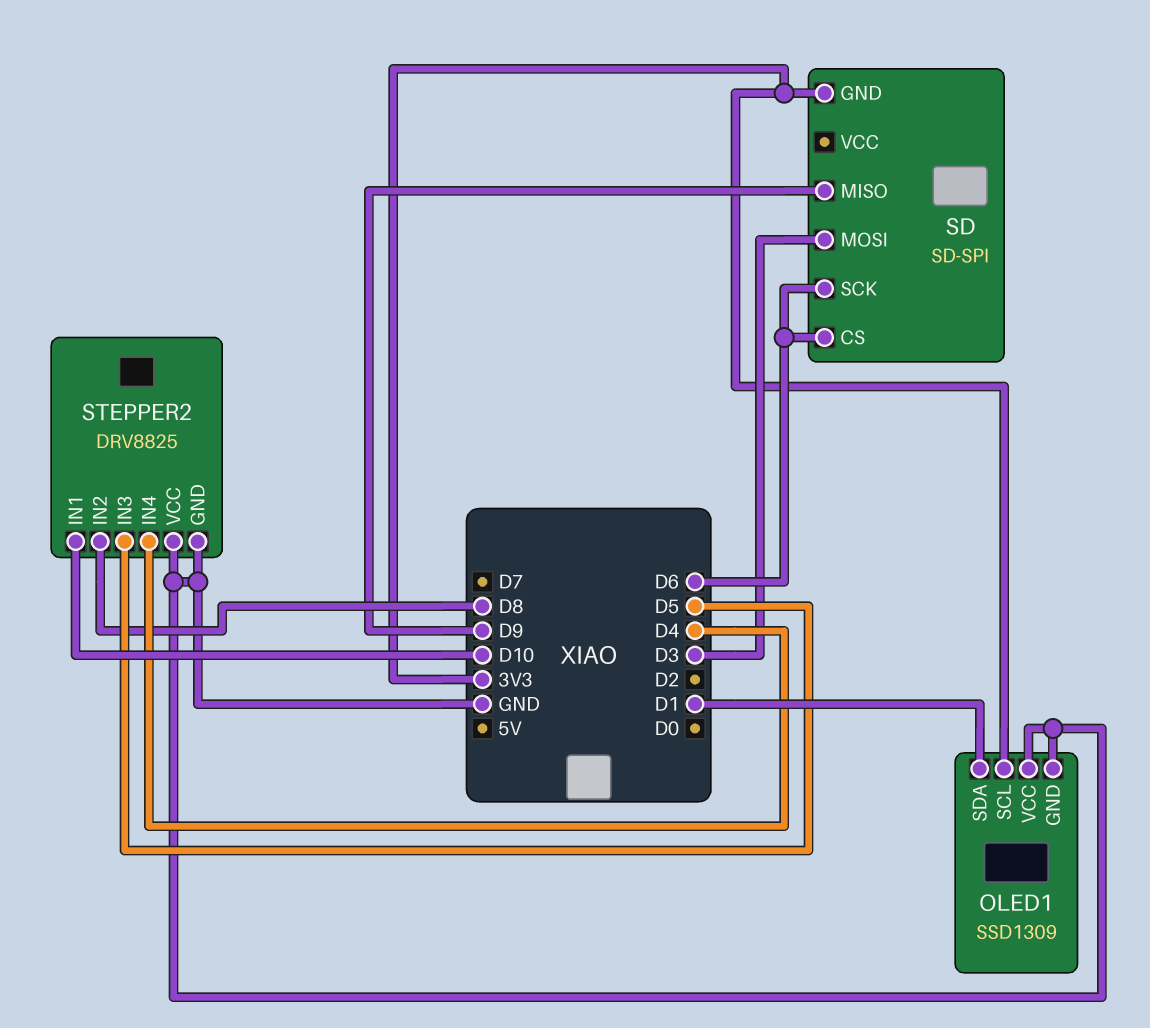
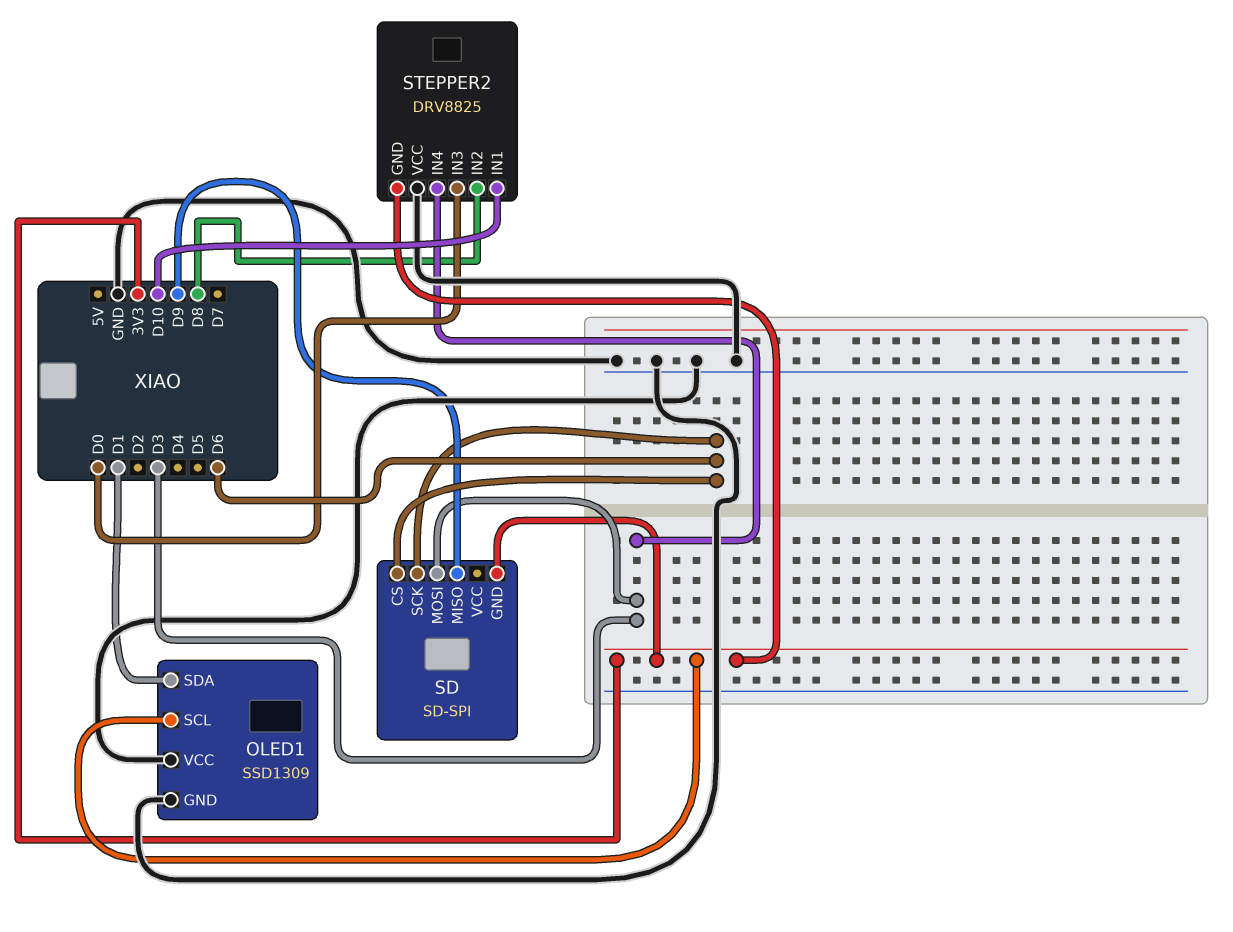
STEPPER2 pin GND: GND -> 3V3
STEPPER2 pin IN3: D5 -> D0
STEPPER2 pin IN4: D4 -> D3

